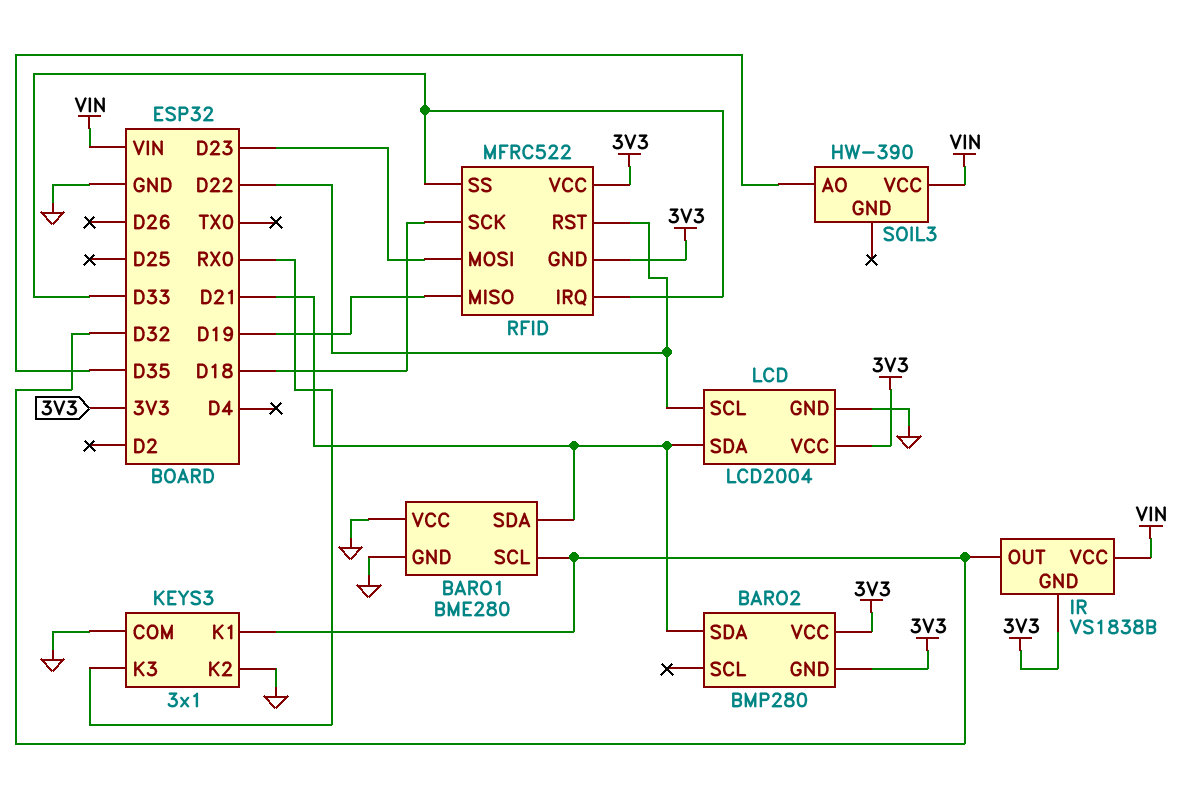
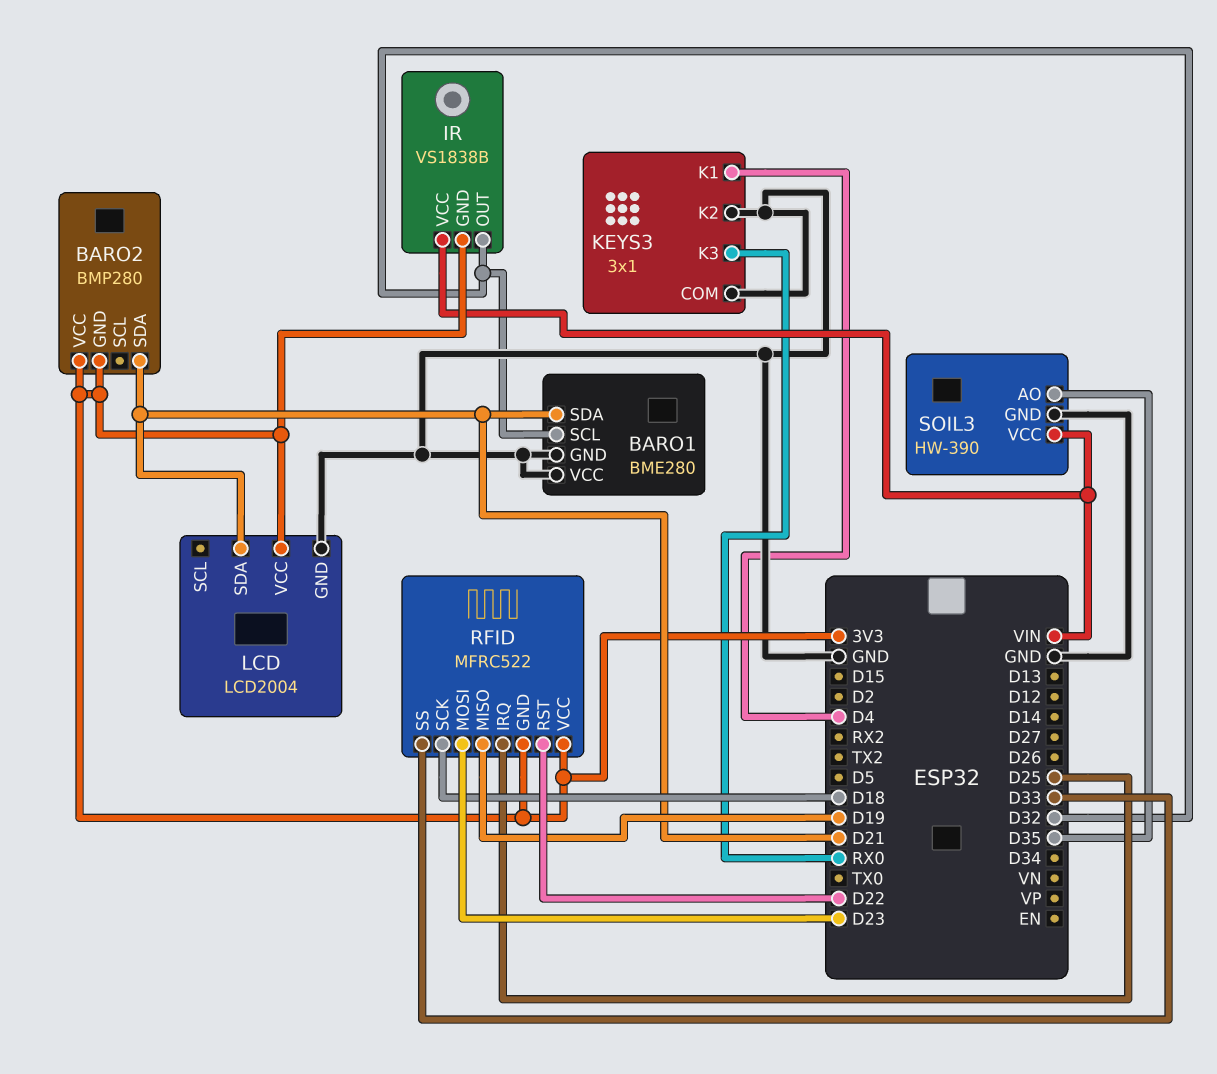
KEYS3 pin K1: D32 -> D4
LCD pin SCL: D22 -> none
RFID pin IRQ: D33 -> D25
SOIL3 pin GND: none -> GND

